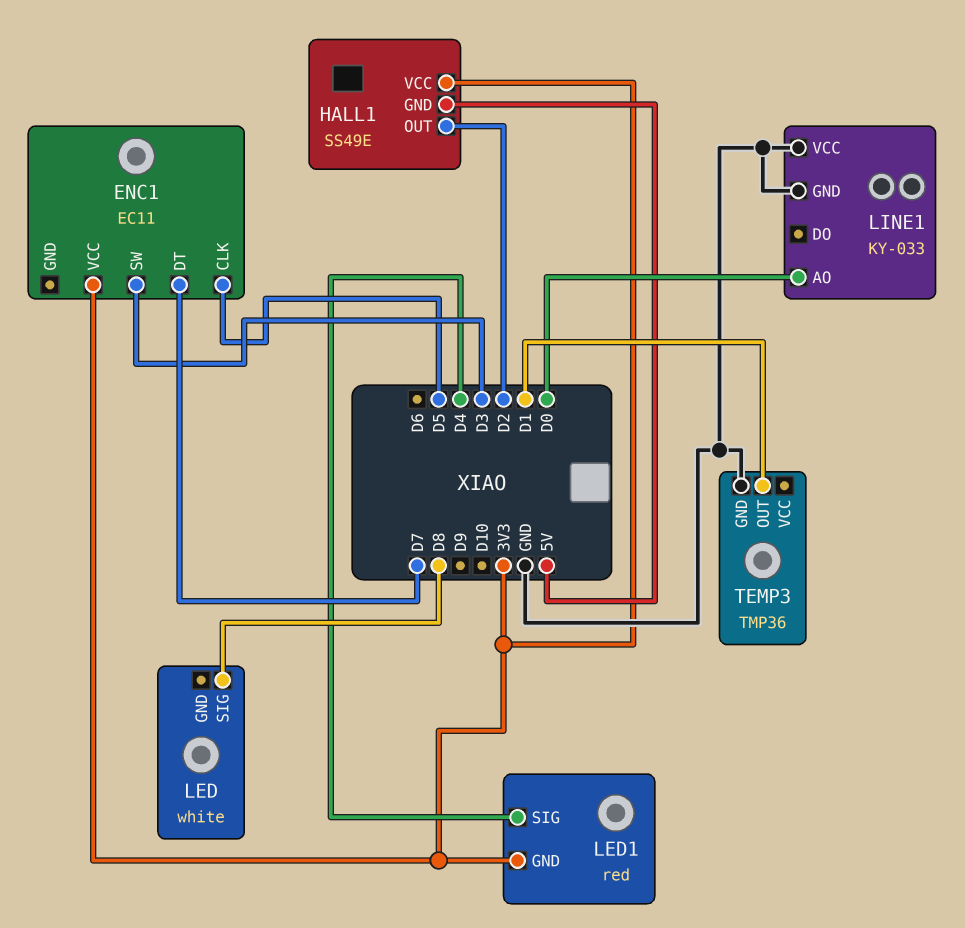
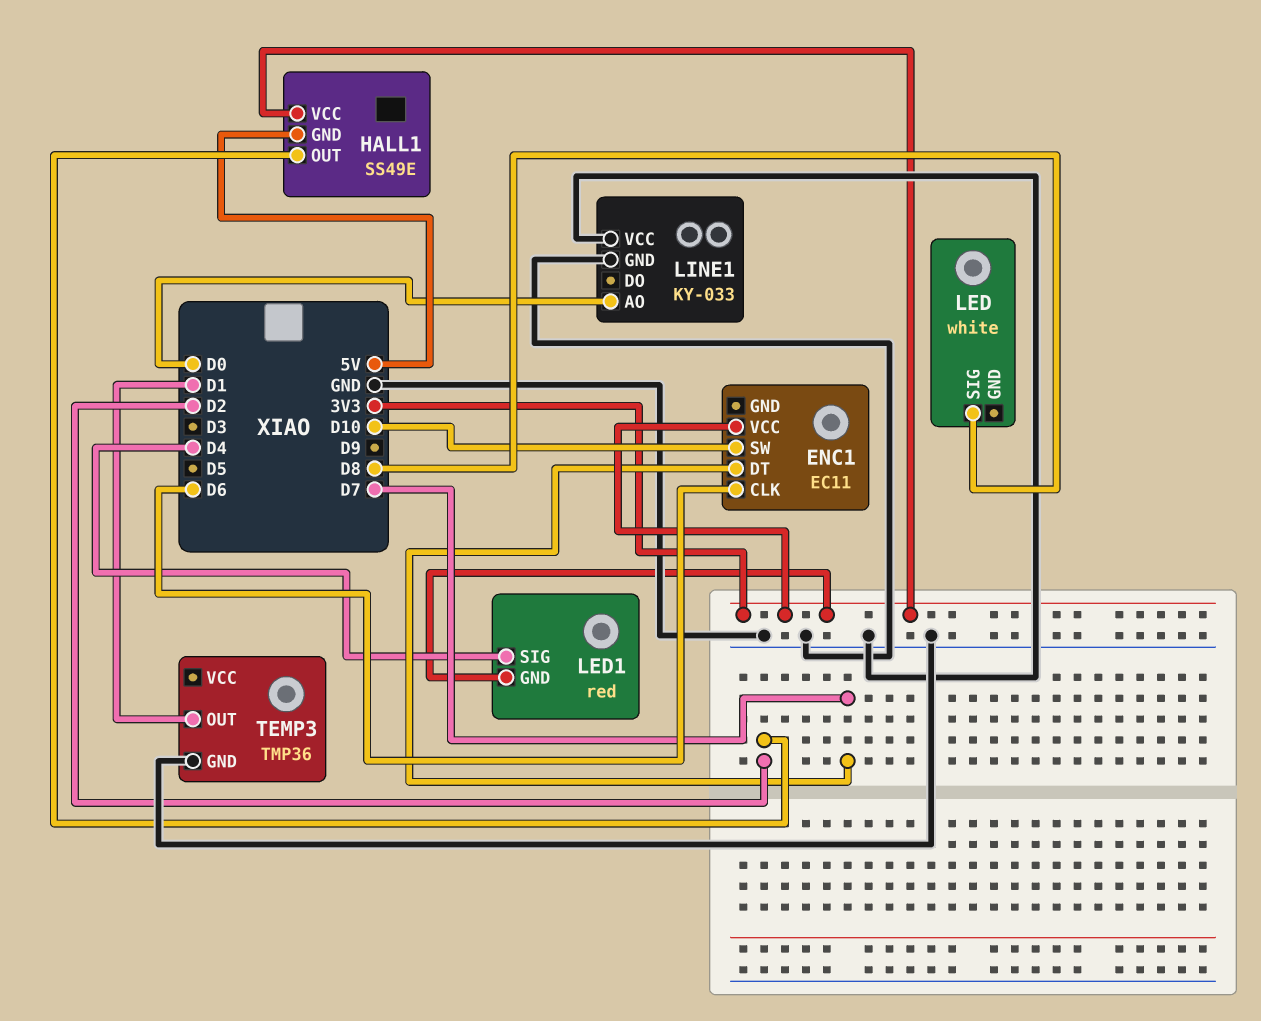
ENC1 pin CLK: D5 -> D6
ENC1 pin SW: D3 -> D10

